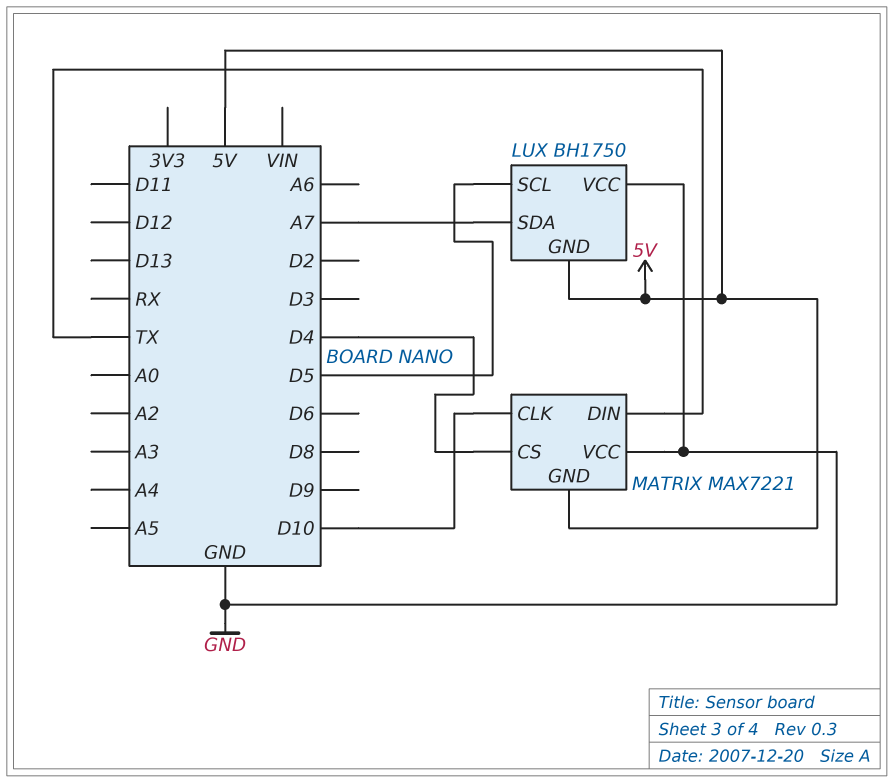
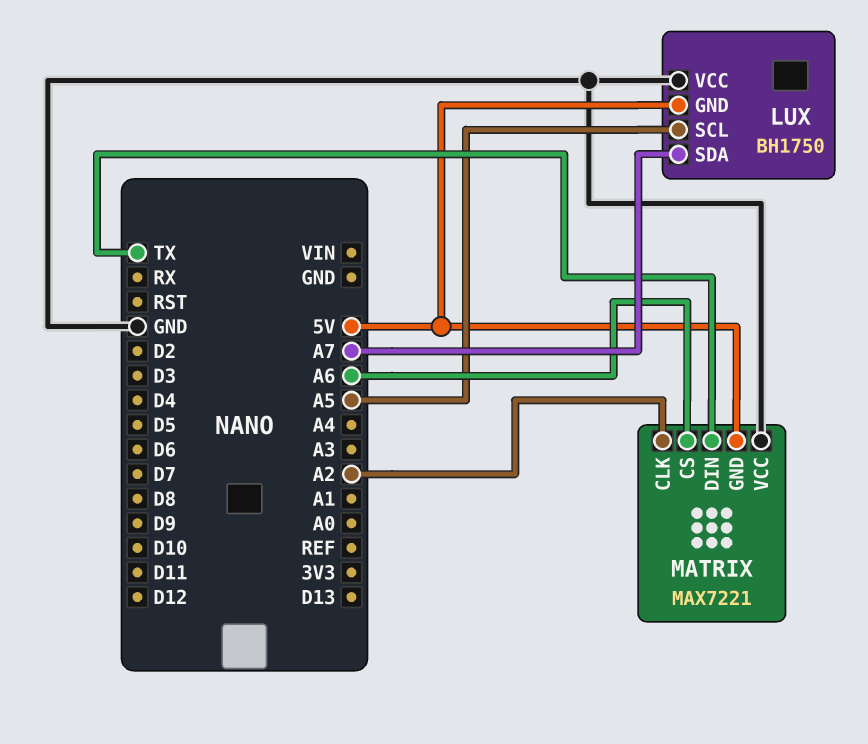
LUX pin SCL: D5 -> A5
MATRIX pin CLK: D10 -> A2
MATRIX pin CS: D4 -> A6

